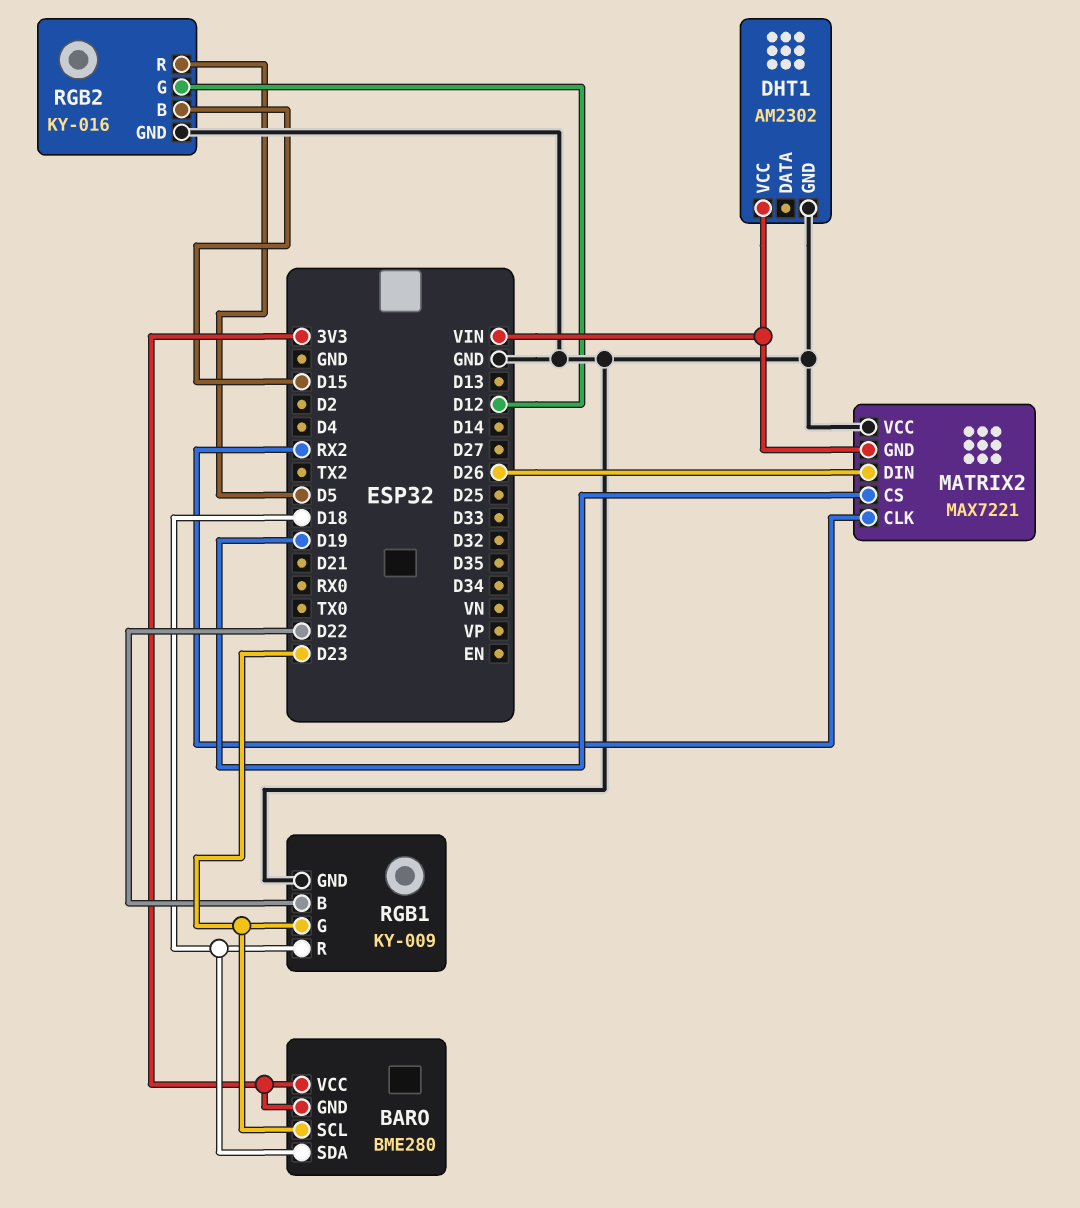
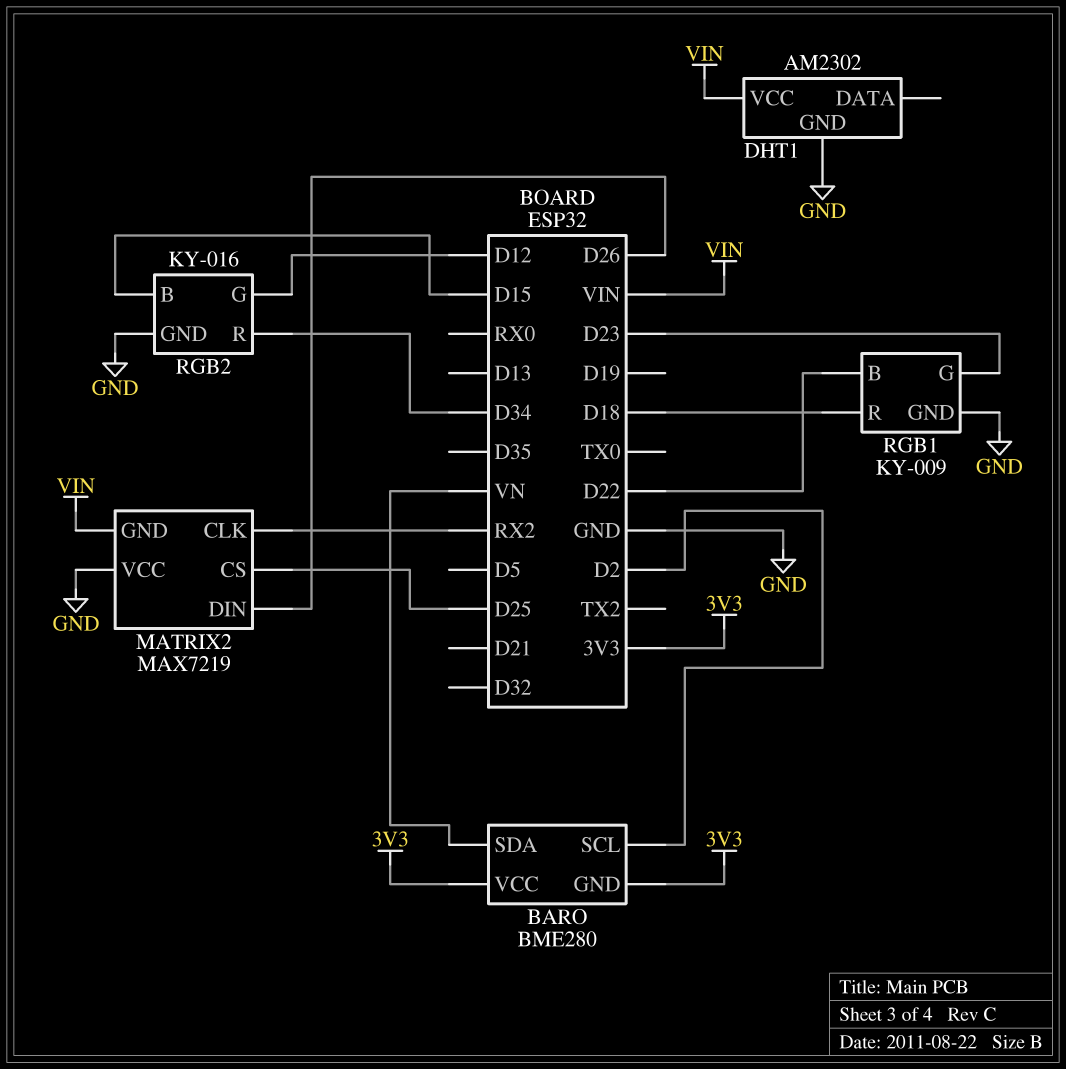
BARO pin SCL: D23 -> D2
BARO pin SDA: D18 -> VN
MATRIX2: MAX7221 -> MAX7219
MATRIX2 pin CS: D19 -> D25
RGB2 pin R: D5 -> D34

